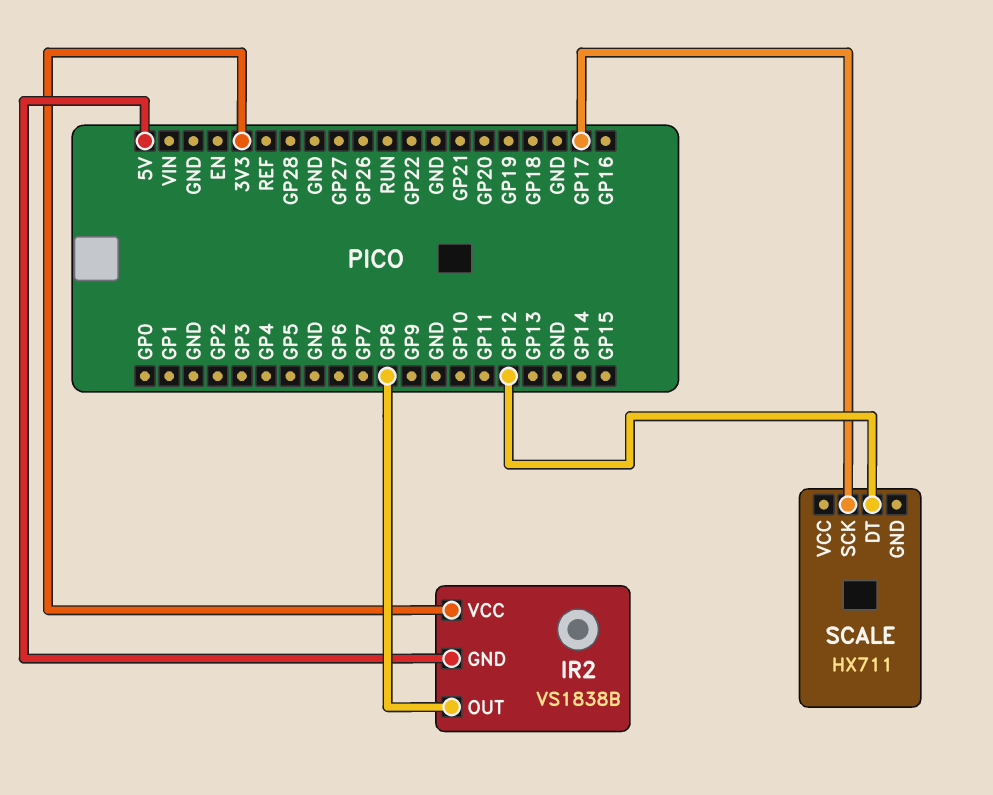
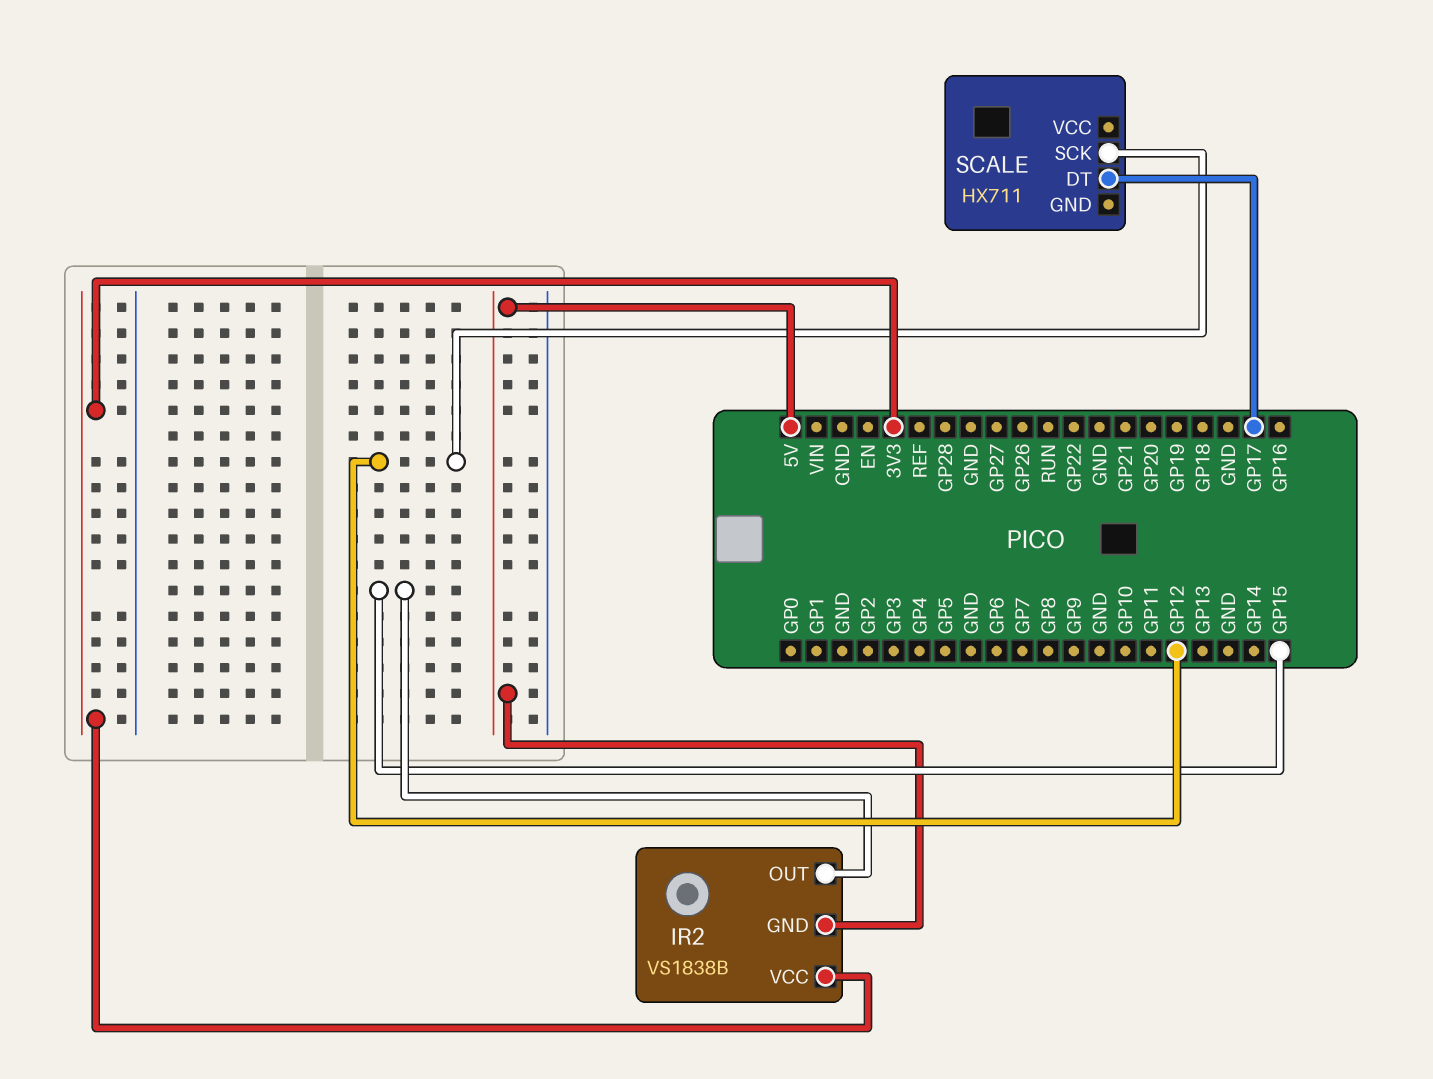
IR2 pin OUT: GP8 -> GP15
SCALE pin DT: GP12 -> GP17
SCALE pin SCK: GP17 -> GP12

